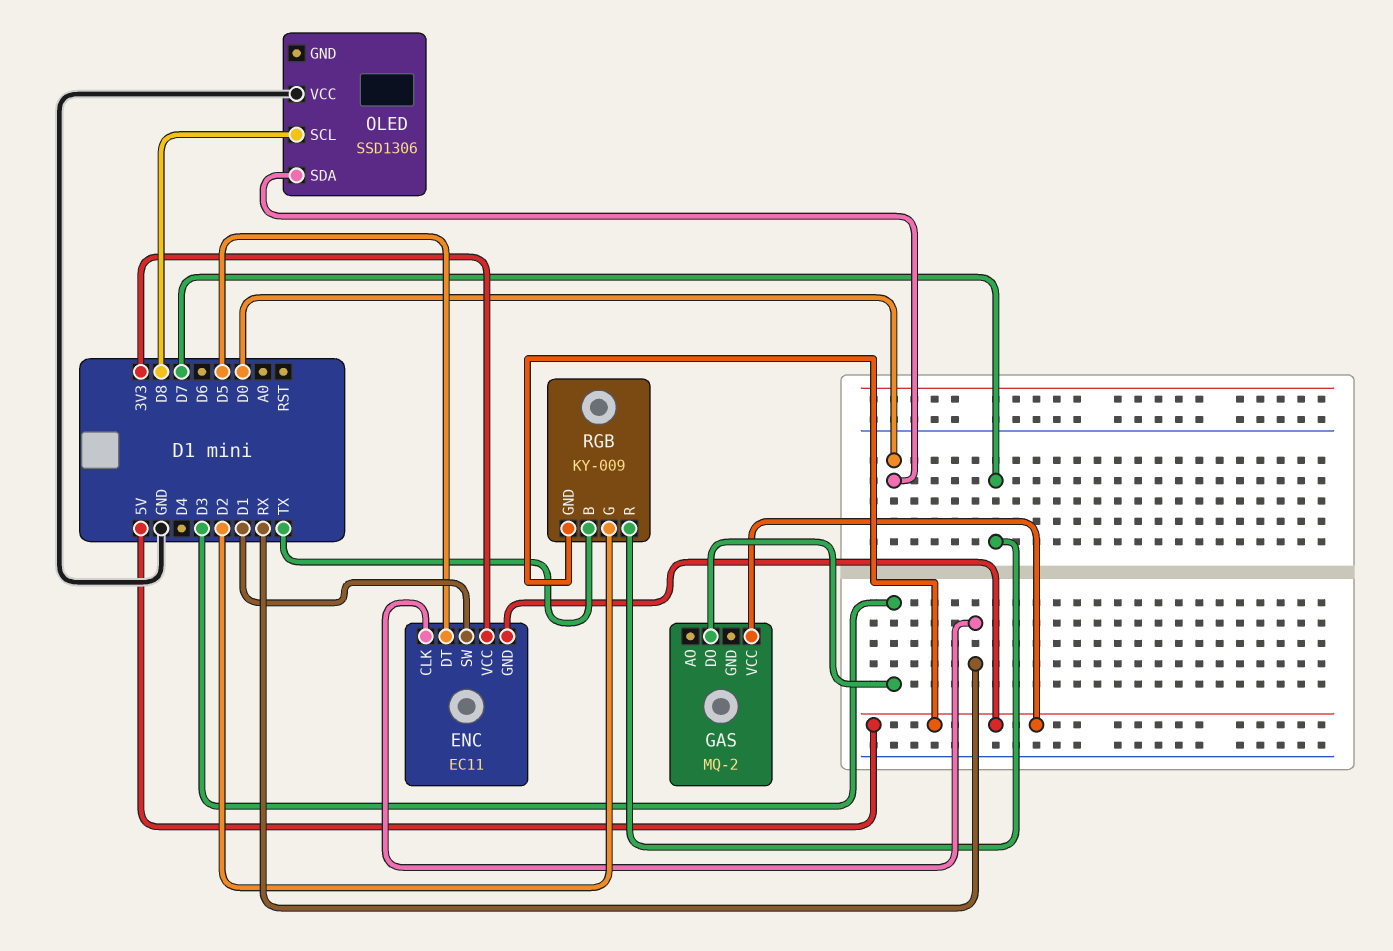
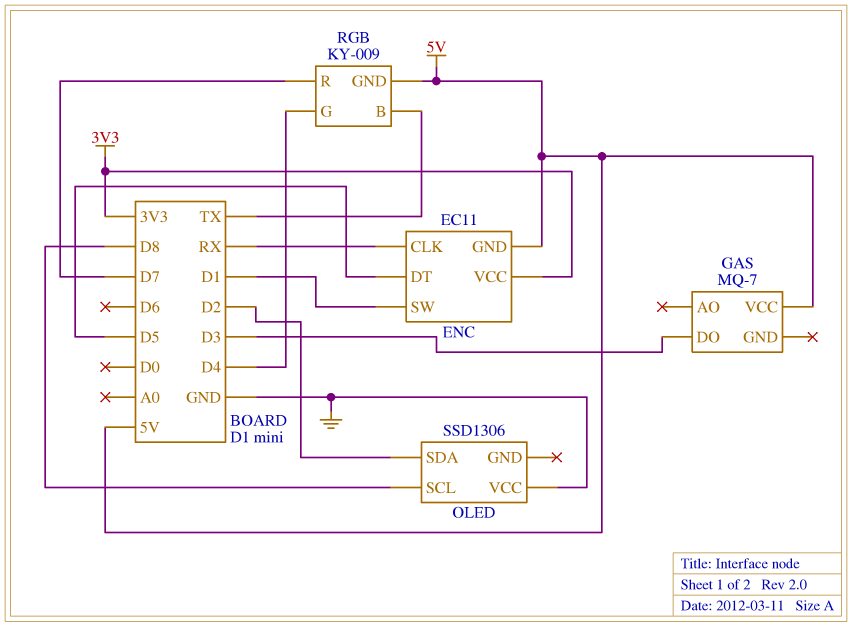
GAS: MQ-2 -> MQ-7
OLED pin SDA: D0 -> D2
RGB pin G: D2 -> D4

